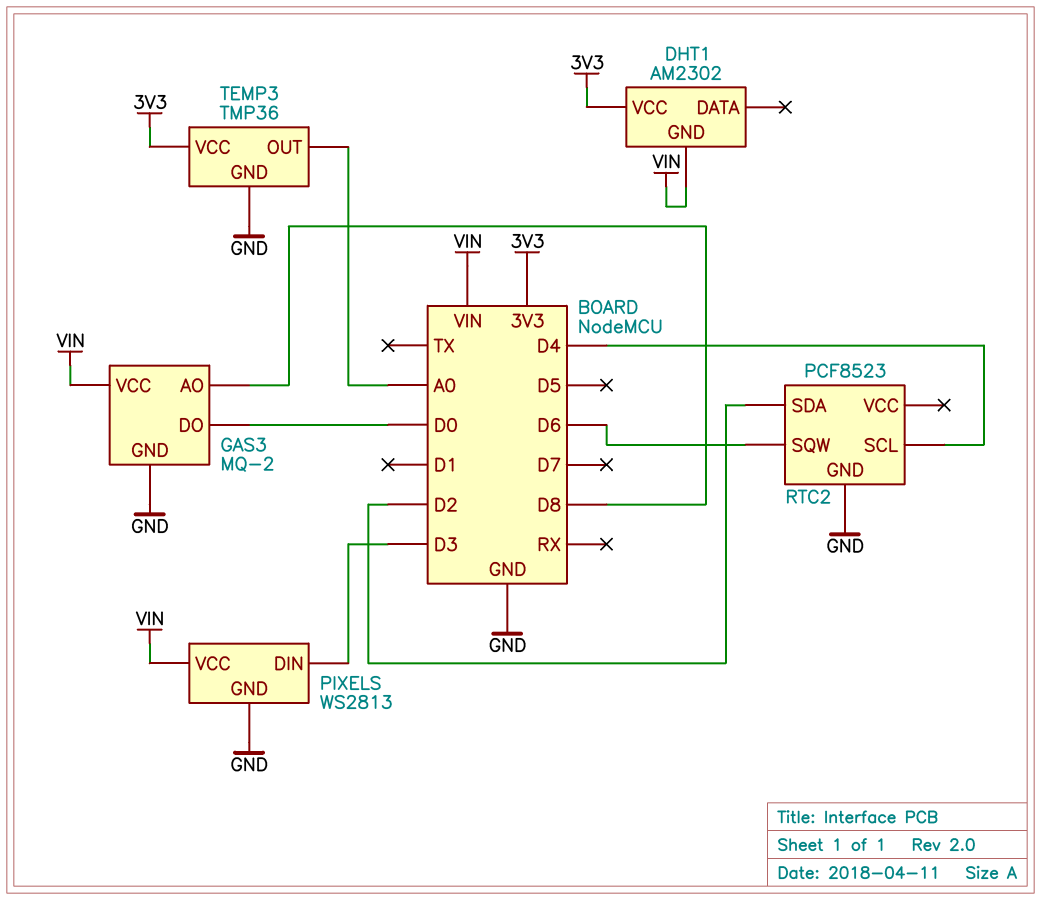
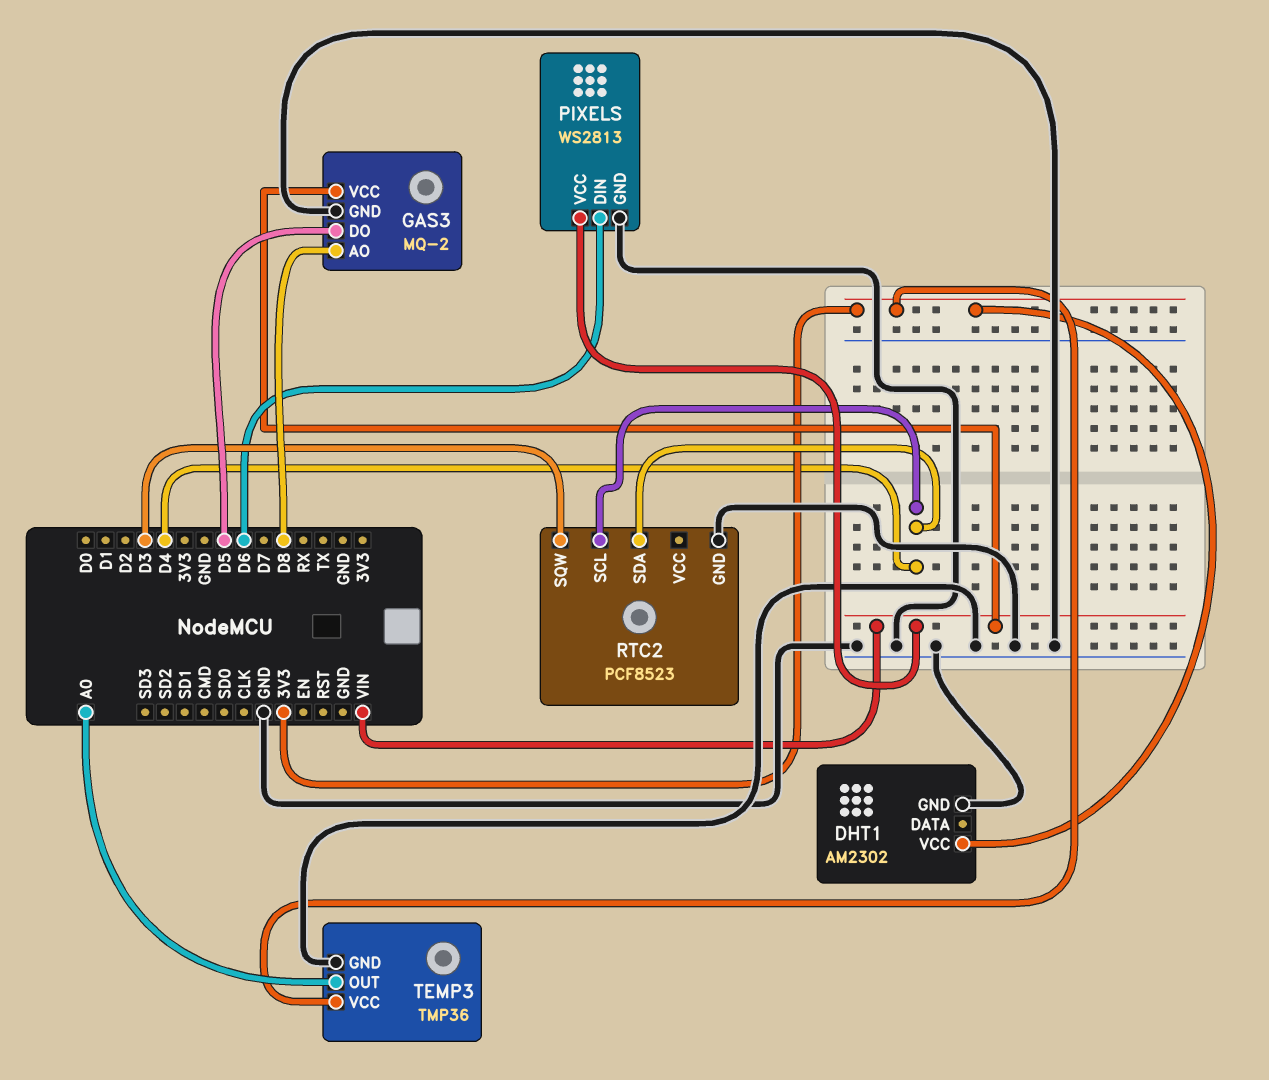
DHT1 pin GND: VIN -> GND
GAS3 pin DO: D0 -> D5
PIXELS pin DIN: D3 -> D6
RTC2 pin SDA: D2 -> D4
RTC2 pin SQW: D6 -> D3

